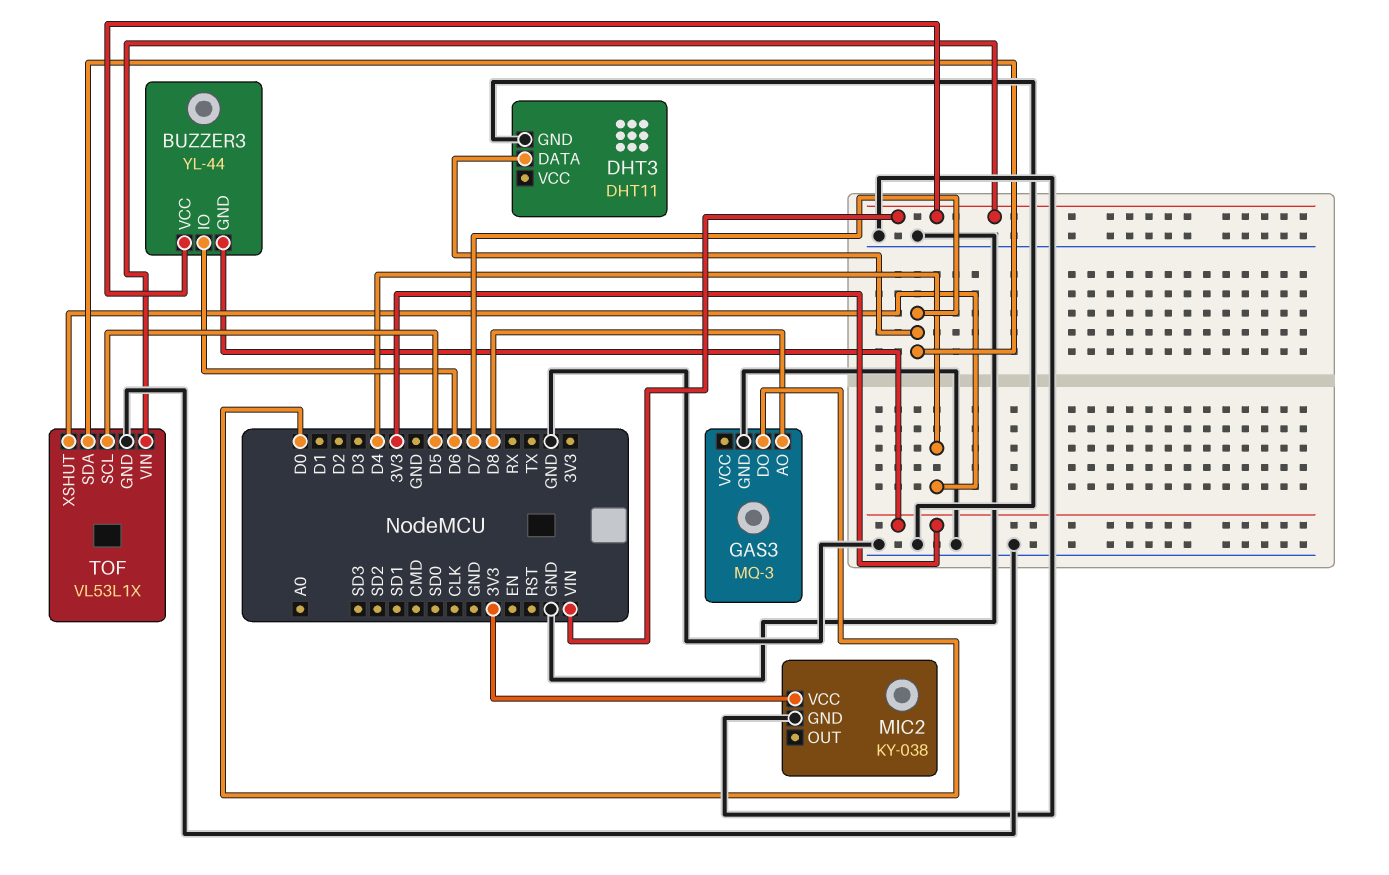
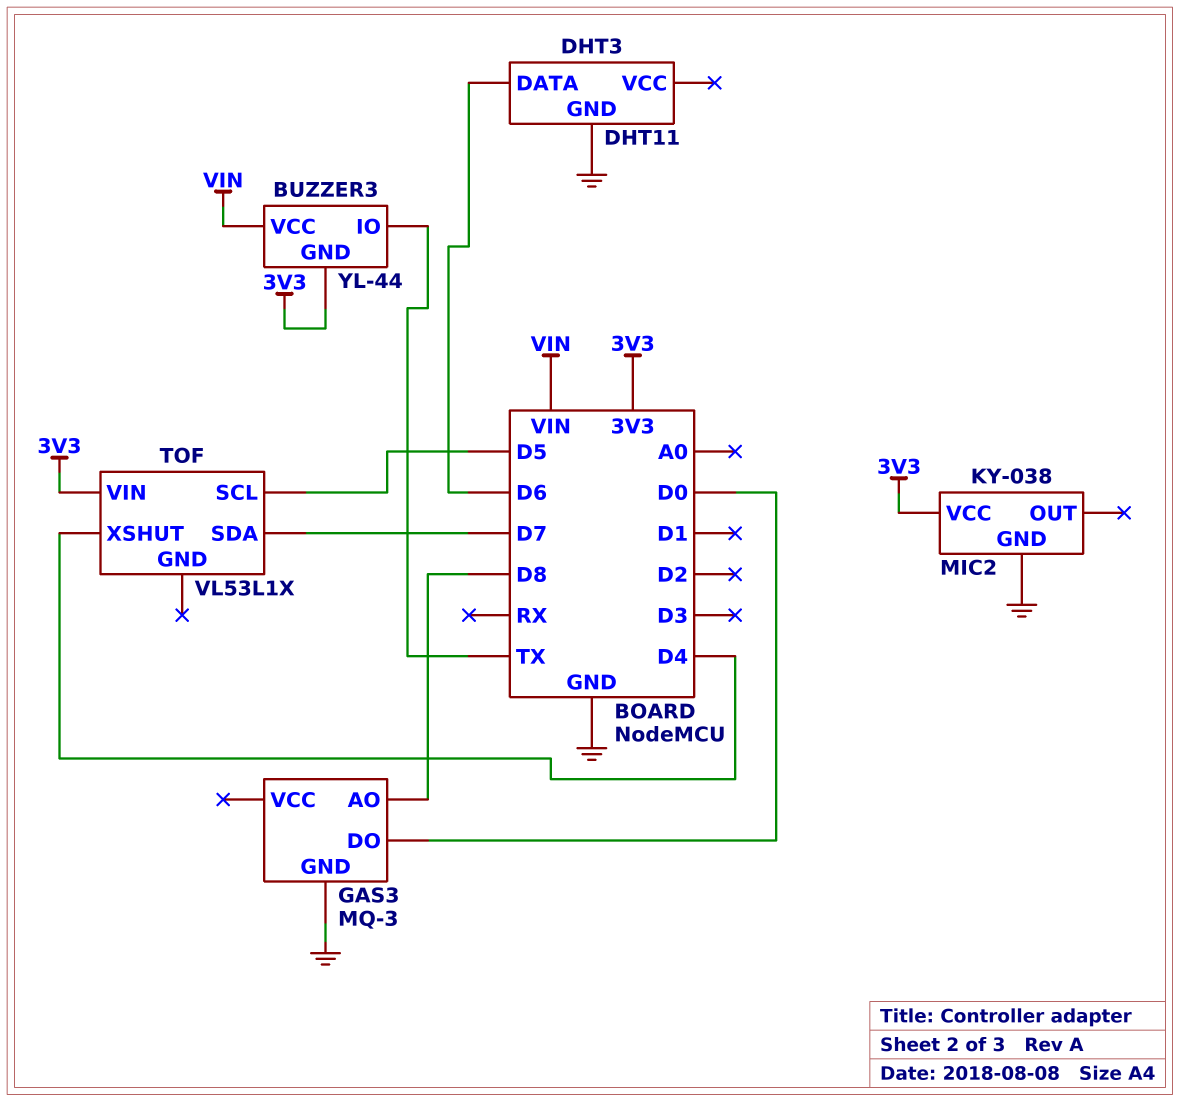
BUZZER3 pin IO: D6 -> TX
DHT3 pin DATA: D7 -> D6
TOF pin GND: GND -> none
TOF pin VIN: VIN -> 3V3

